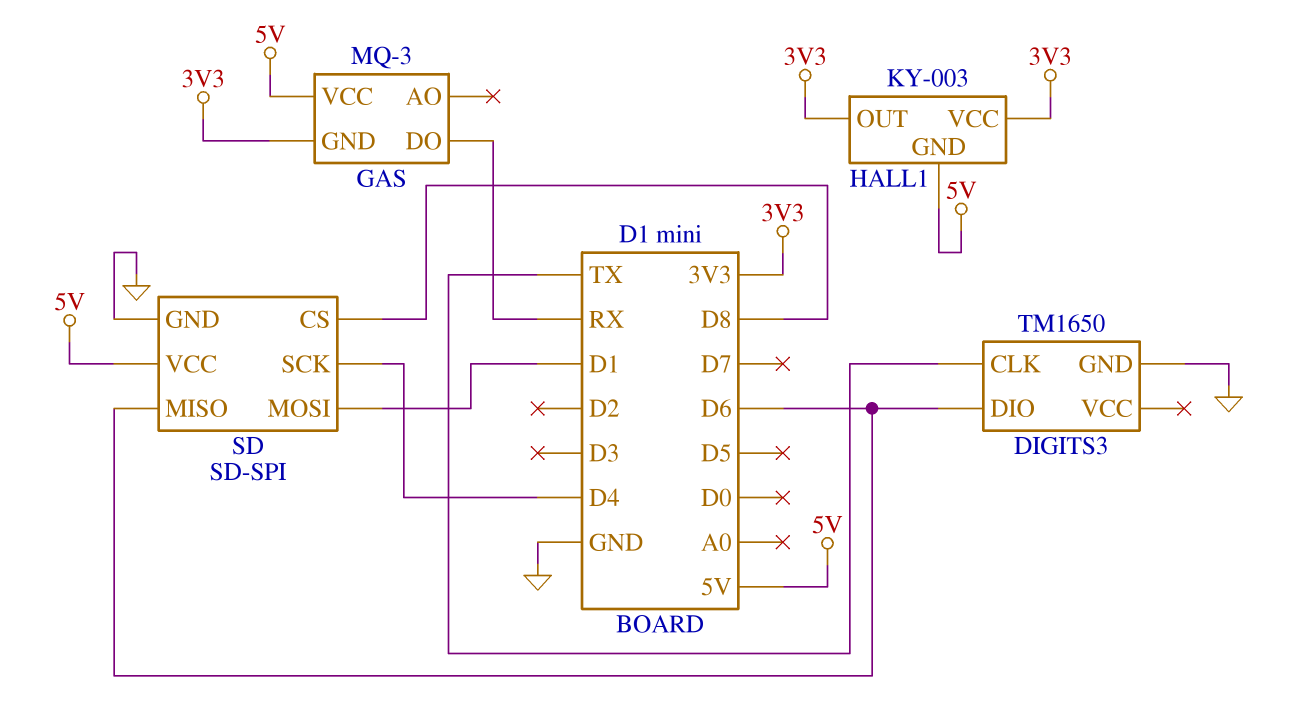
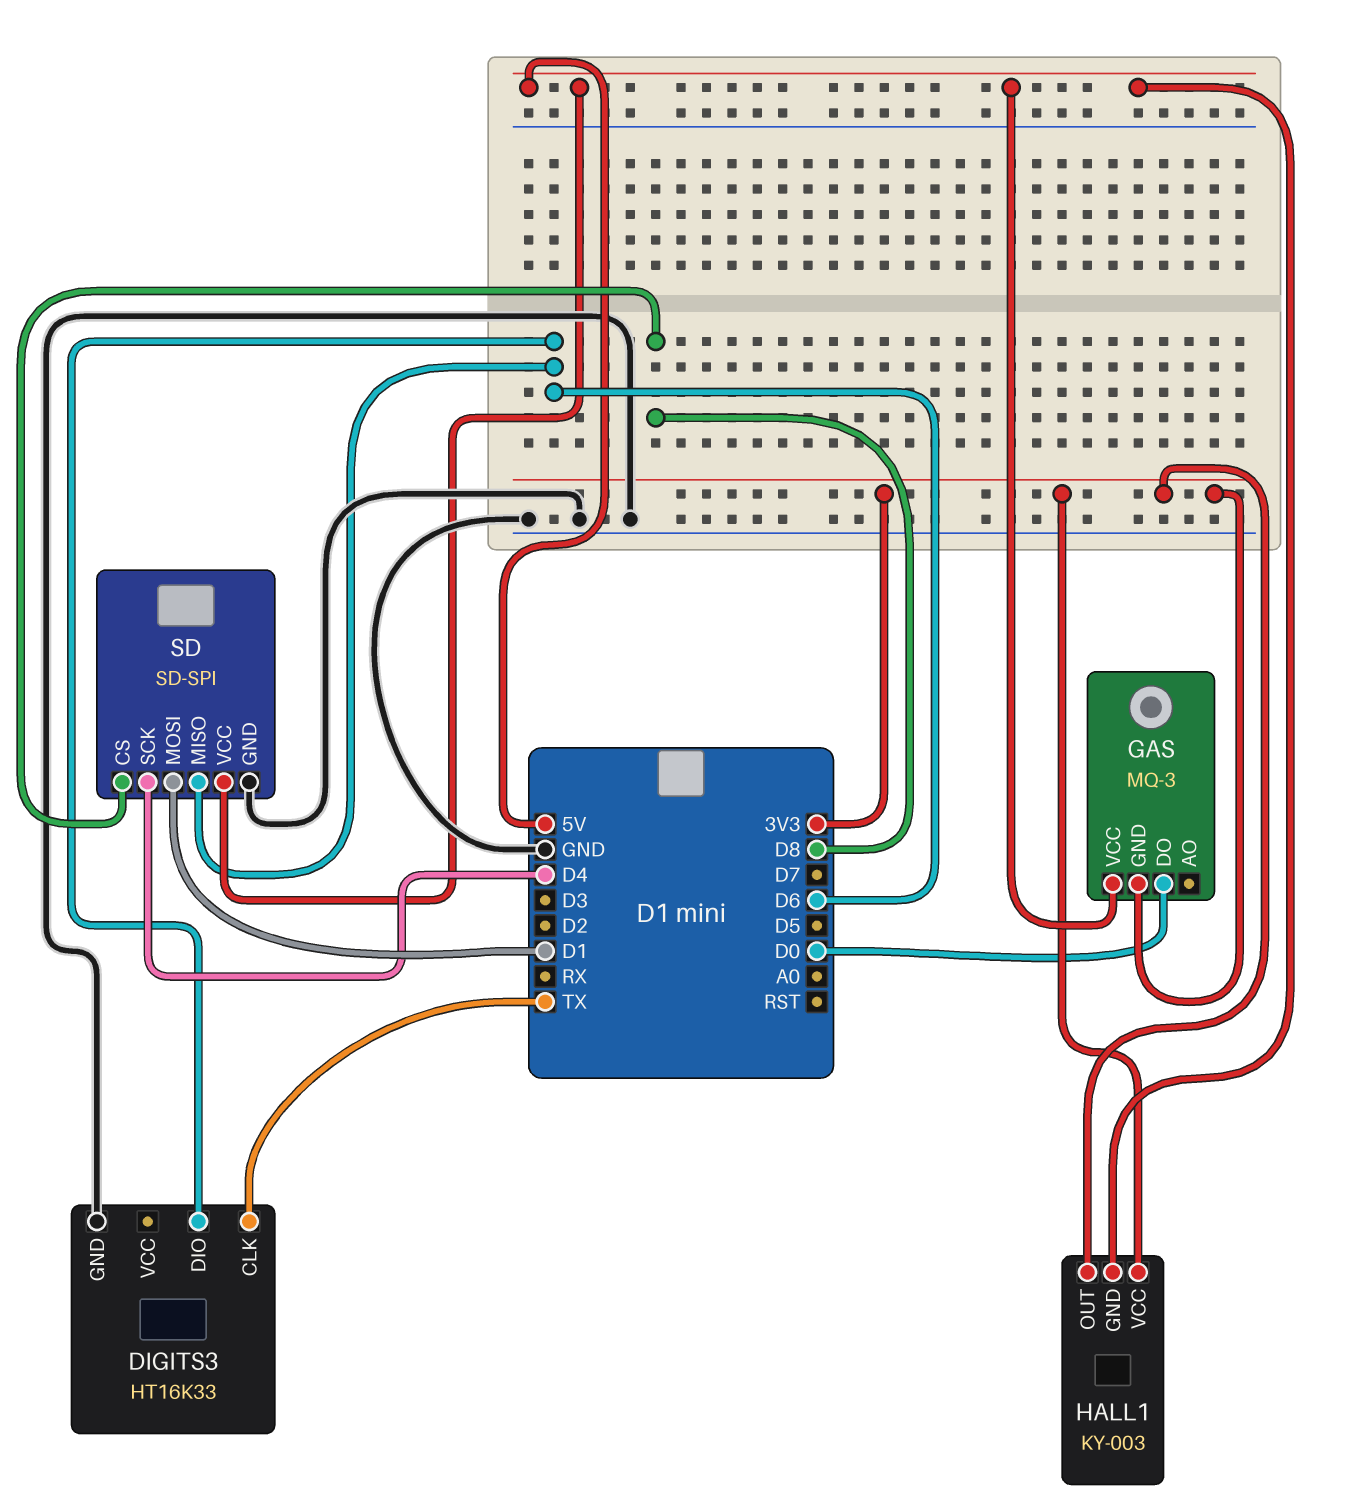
DIGITS3: TM1650 -> HT16K33
GAS pin DO: RX -> D0

